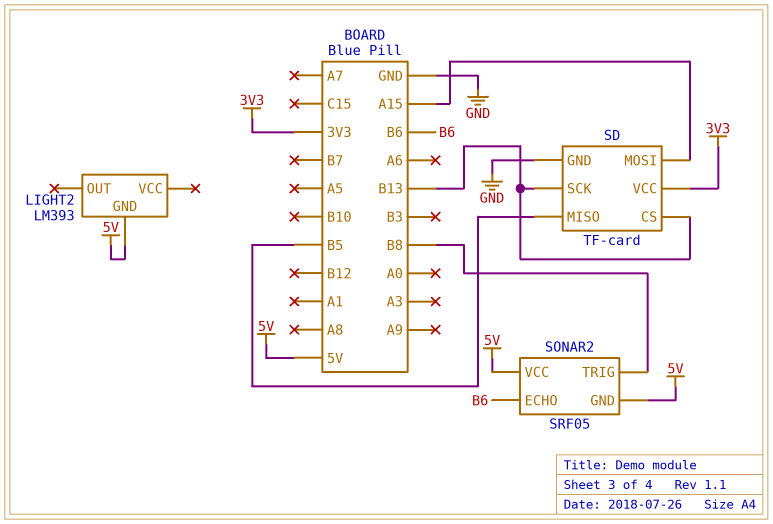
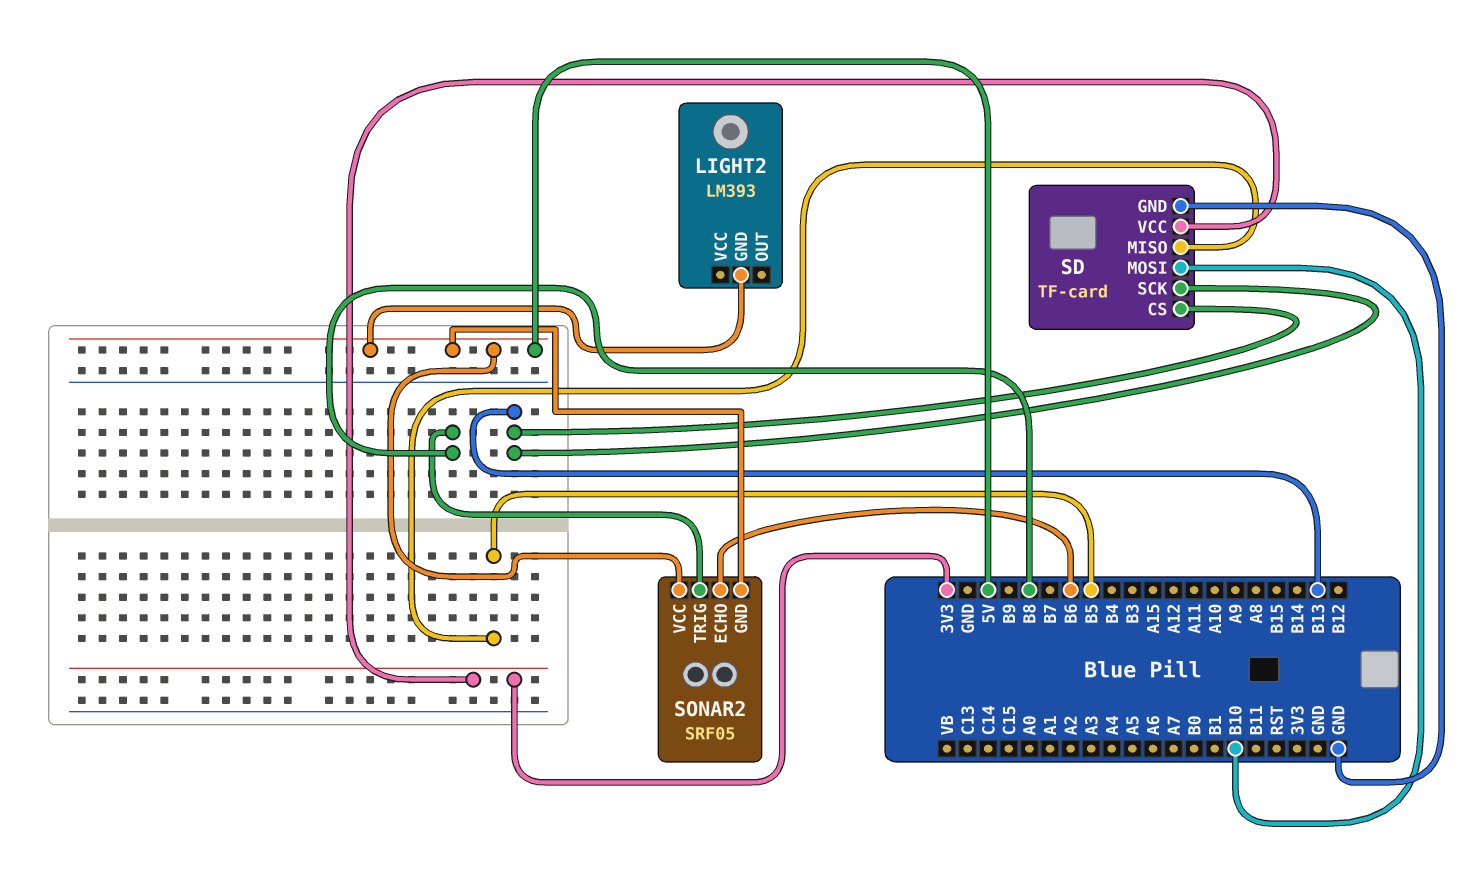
SD pin MOSI: A15 -> B10

